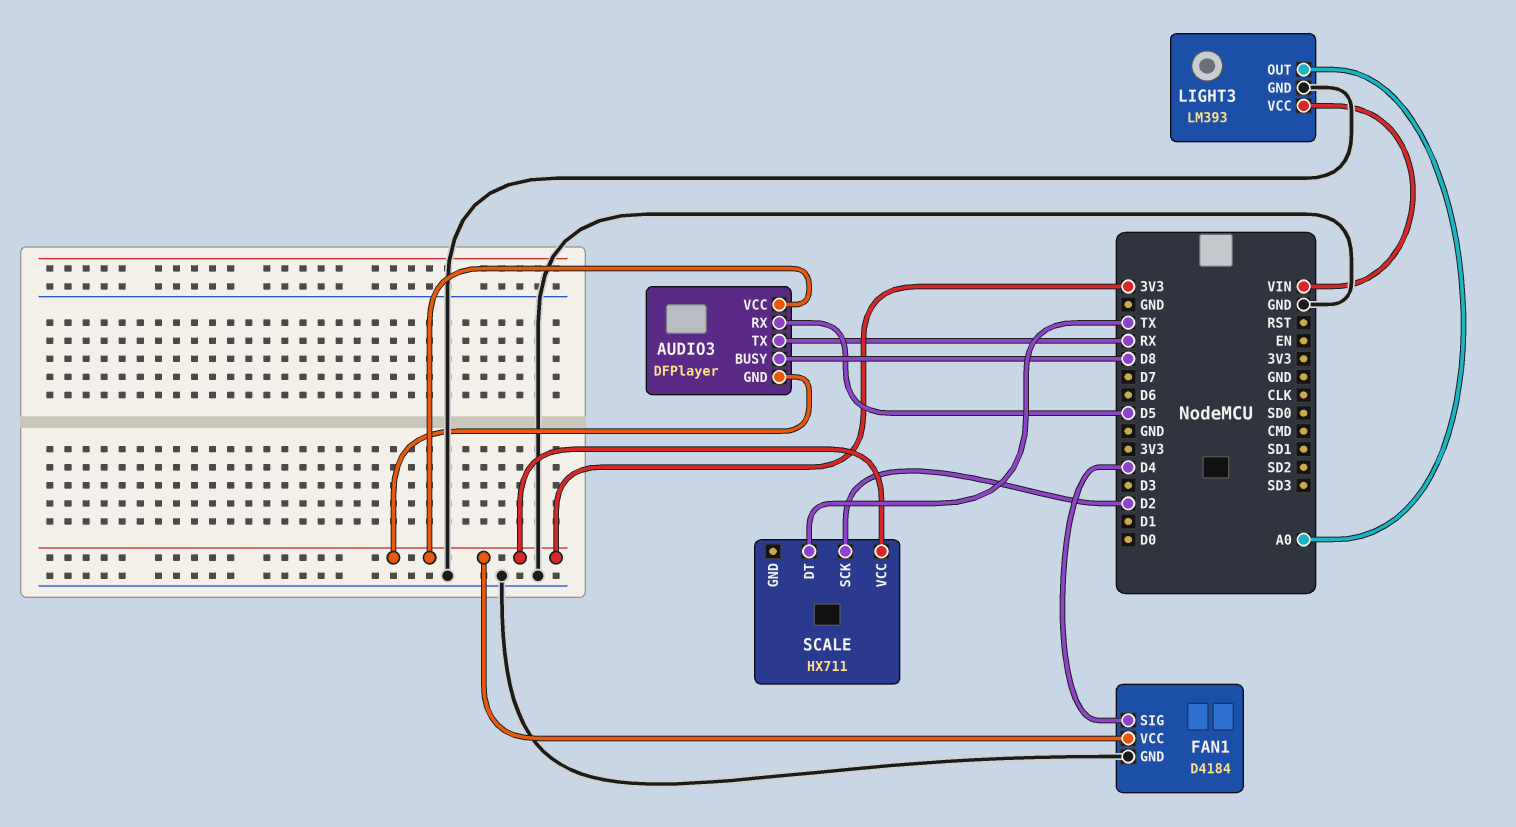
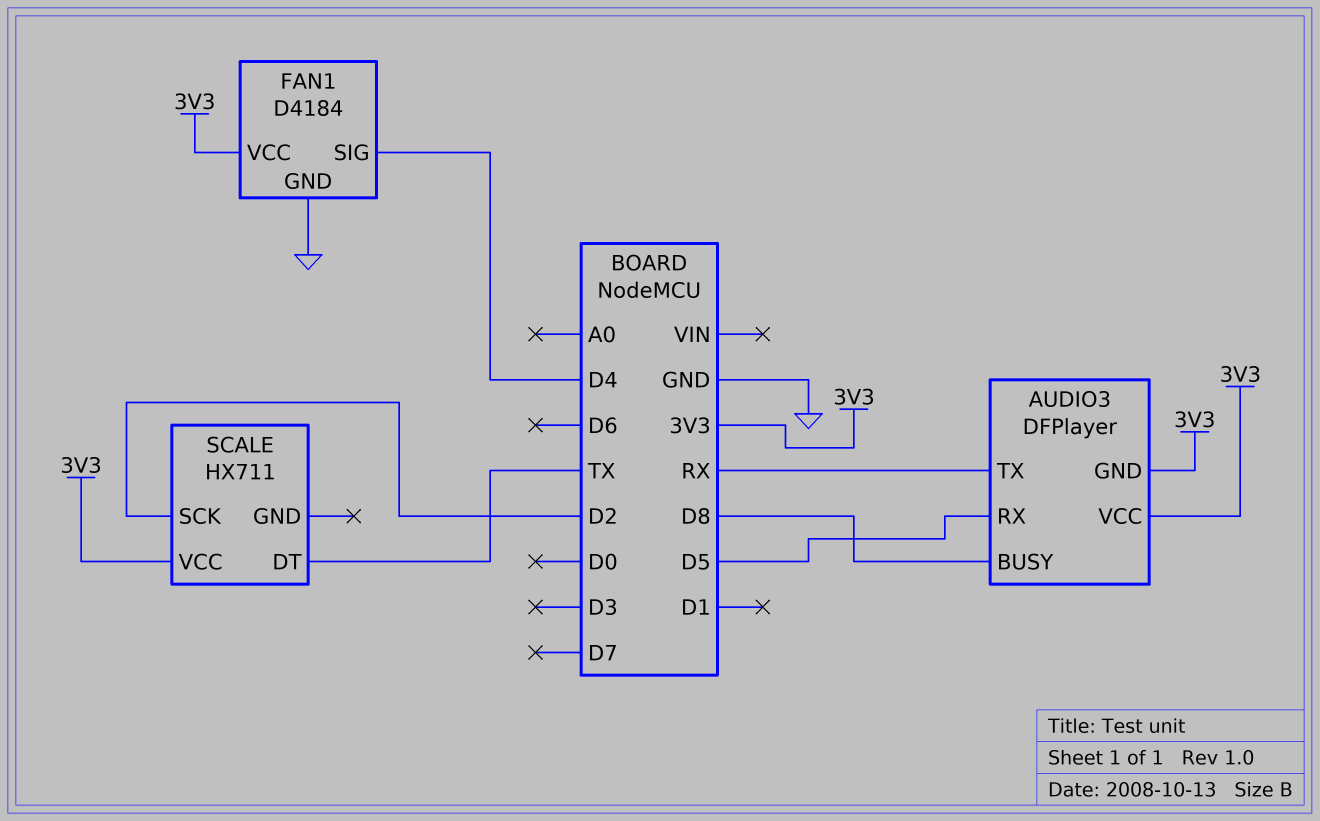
LIGHT3: LM393 -> none
LIGHT3 pin GND: GND -> none
LIGHT3 pin OUT: A0 -> none
LIGHT3 pin VCC: VIN -> none

